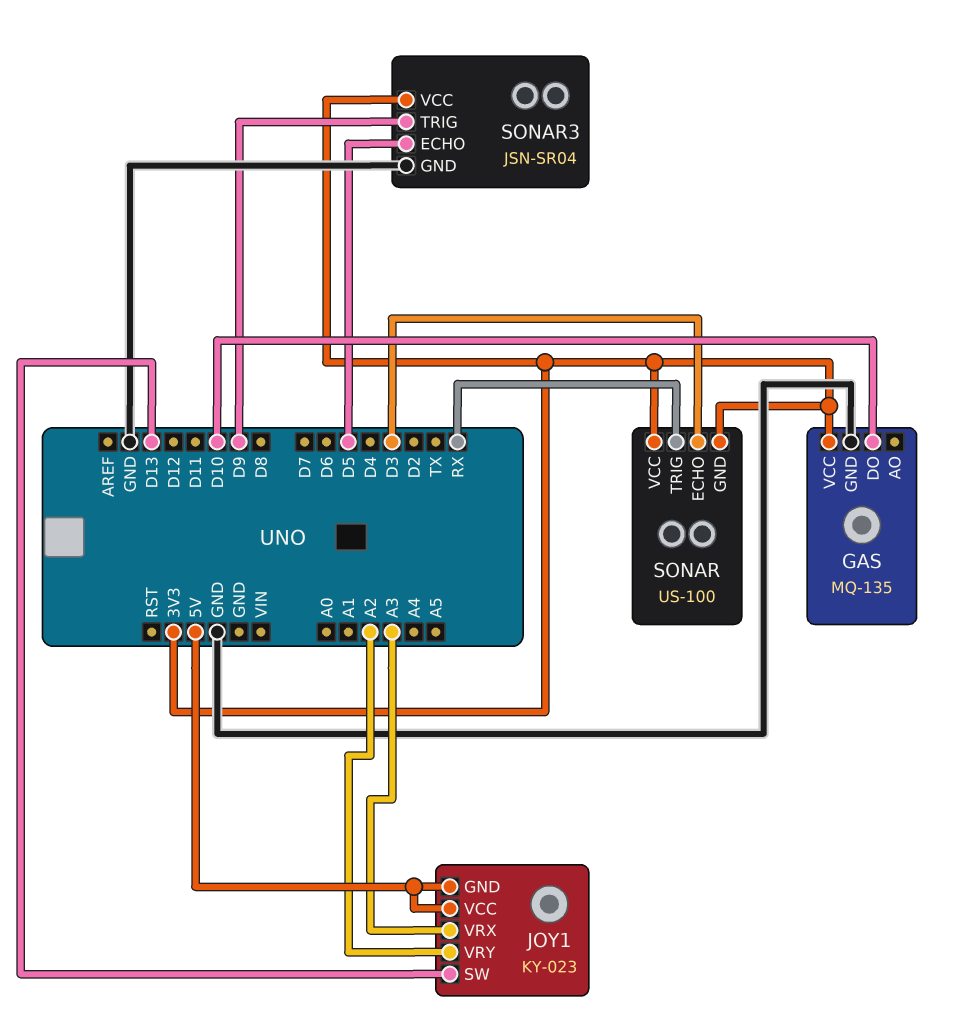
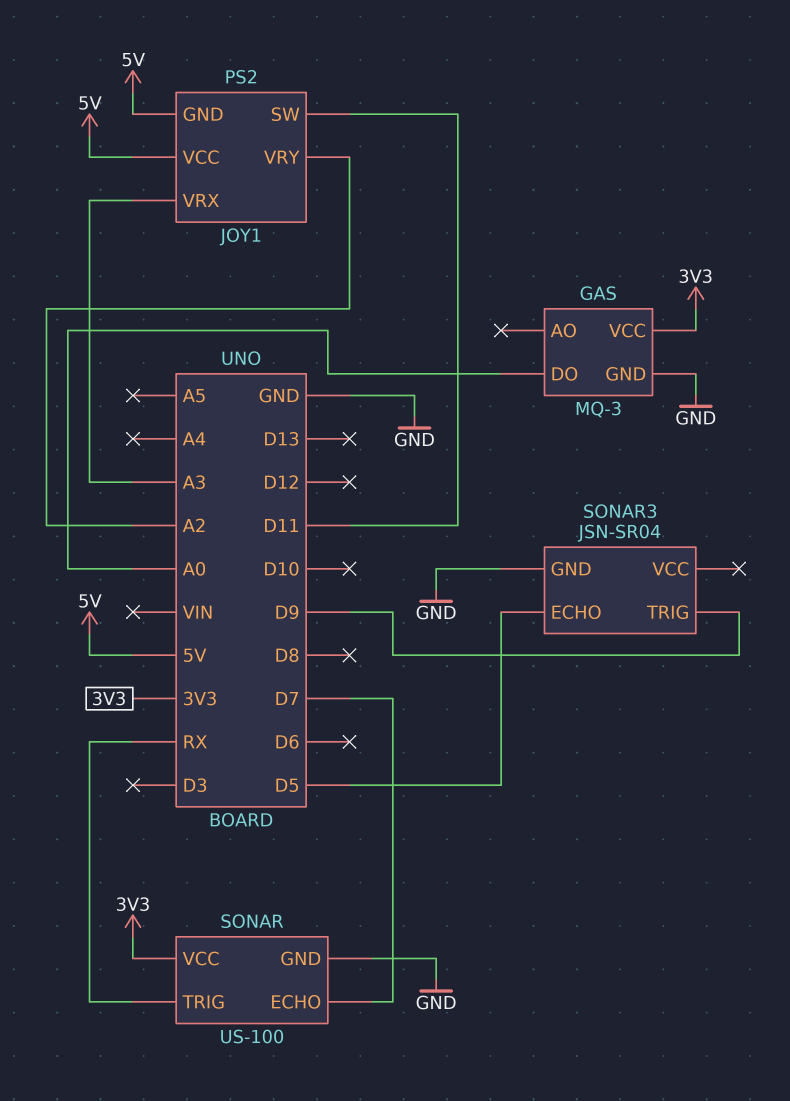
GAS: MQ-135 -> MQ-3
GAS pin DO: D10 -> A0
JOY1: KY-023 -> PS2
JOY1 pin SW: D13 -> D11
SONAR pin ECHO: D3 -> D7
SONAR pin GND: 3V3 -> GND
SONAR3 pin VCC: 3V3 -> none

